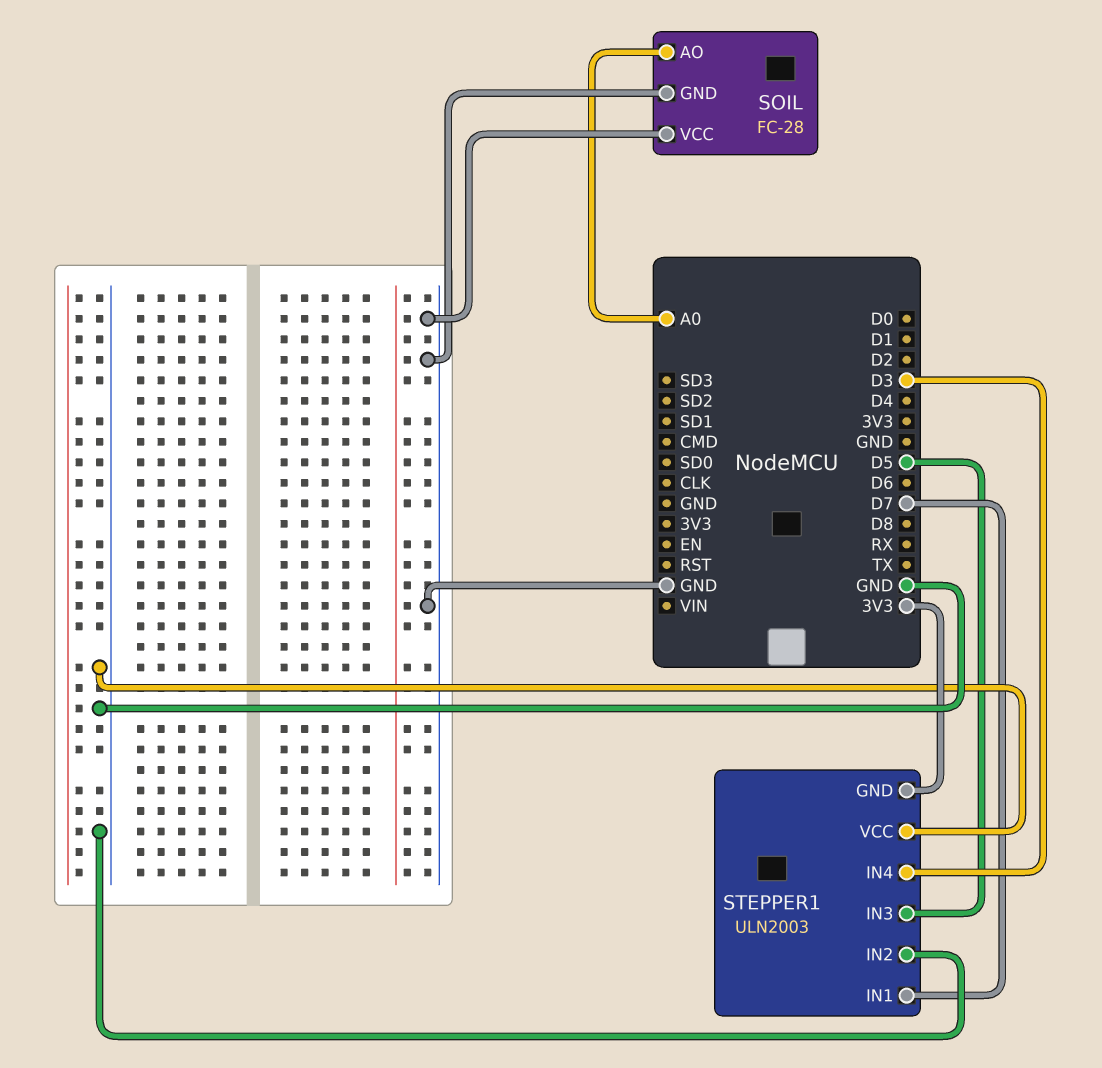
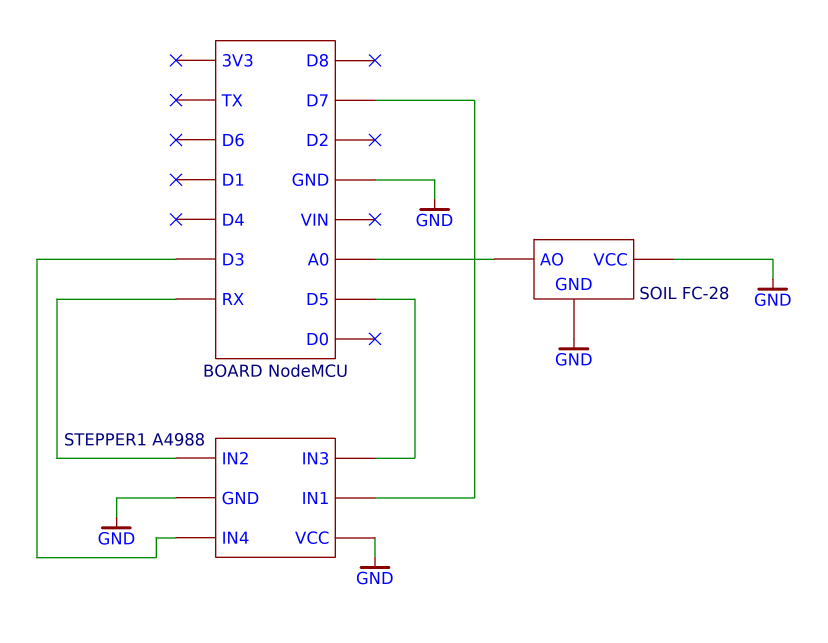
STEPPER1: ULN2003 -> A4988
STEPPER1 pin GND: 3V3 -> GND
STEPPER1 pin IN2: GND -> RX

